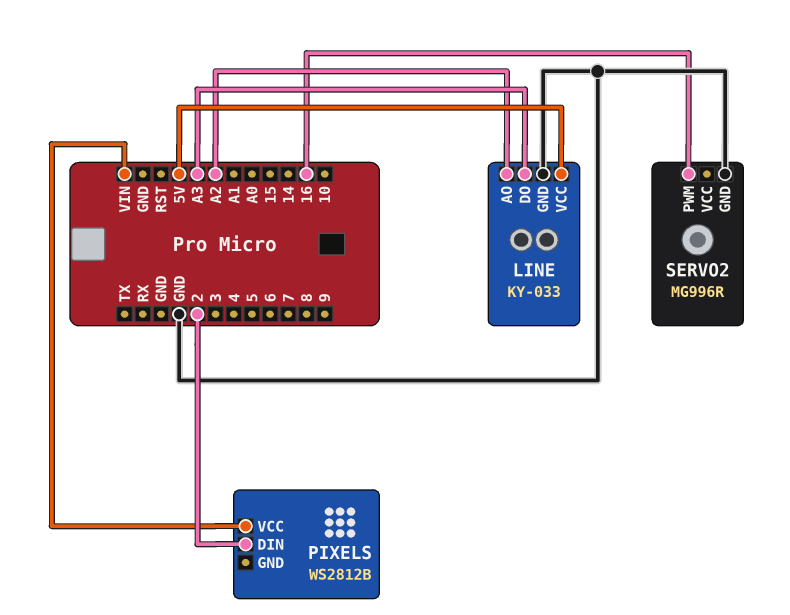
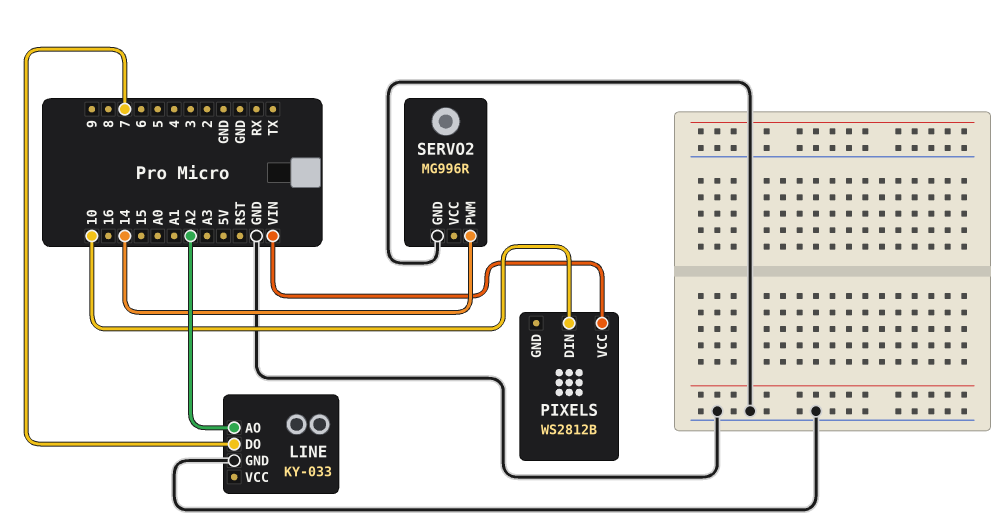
LINE pin DO: A3 -> 7
LINE pin VCC: 5V -> none
PIXELS pin DIN: 2 -> 10
SERVO2 pin PWM: 16 -> 14

